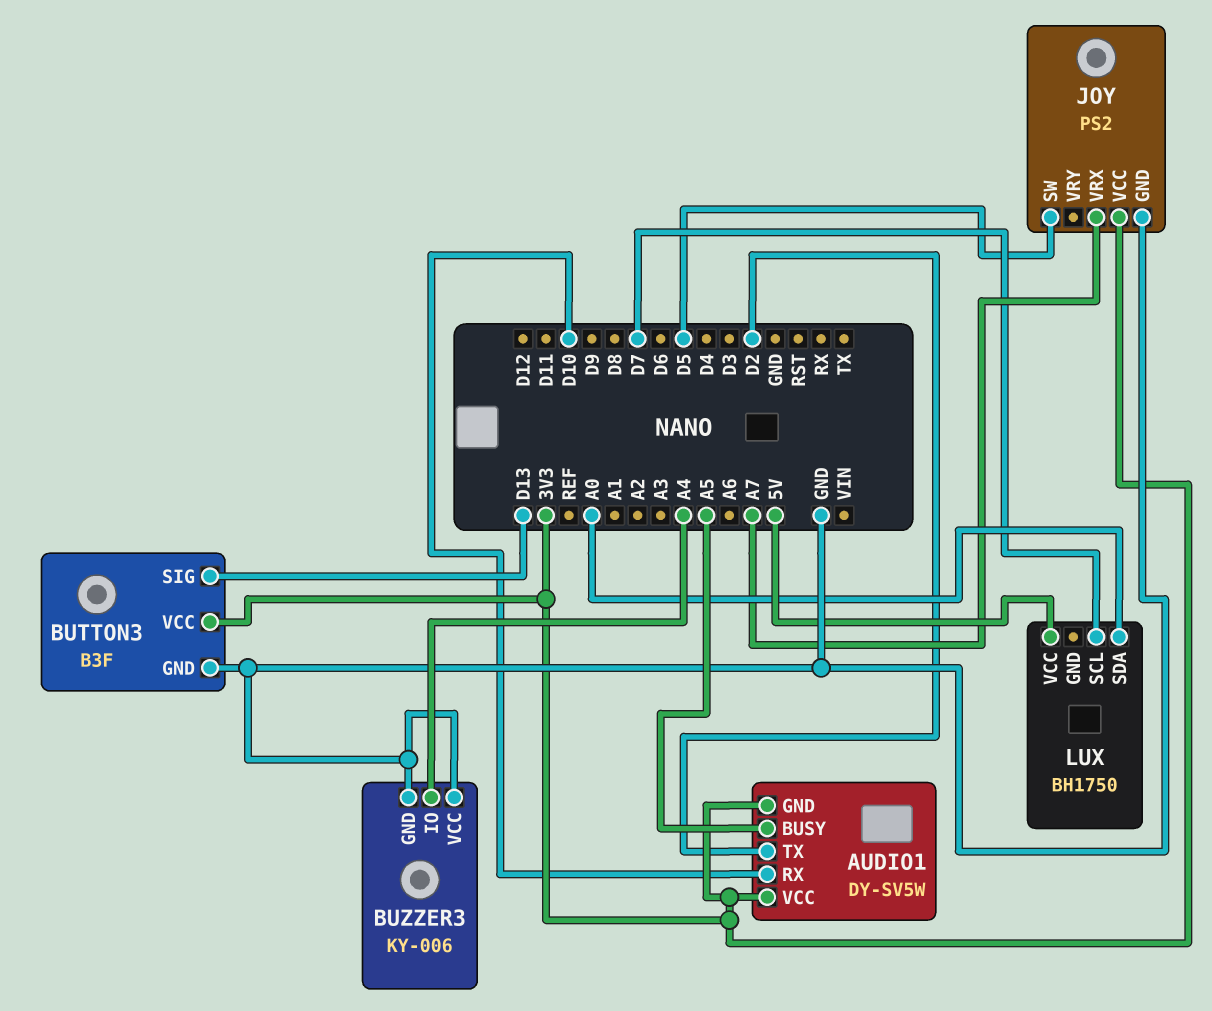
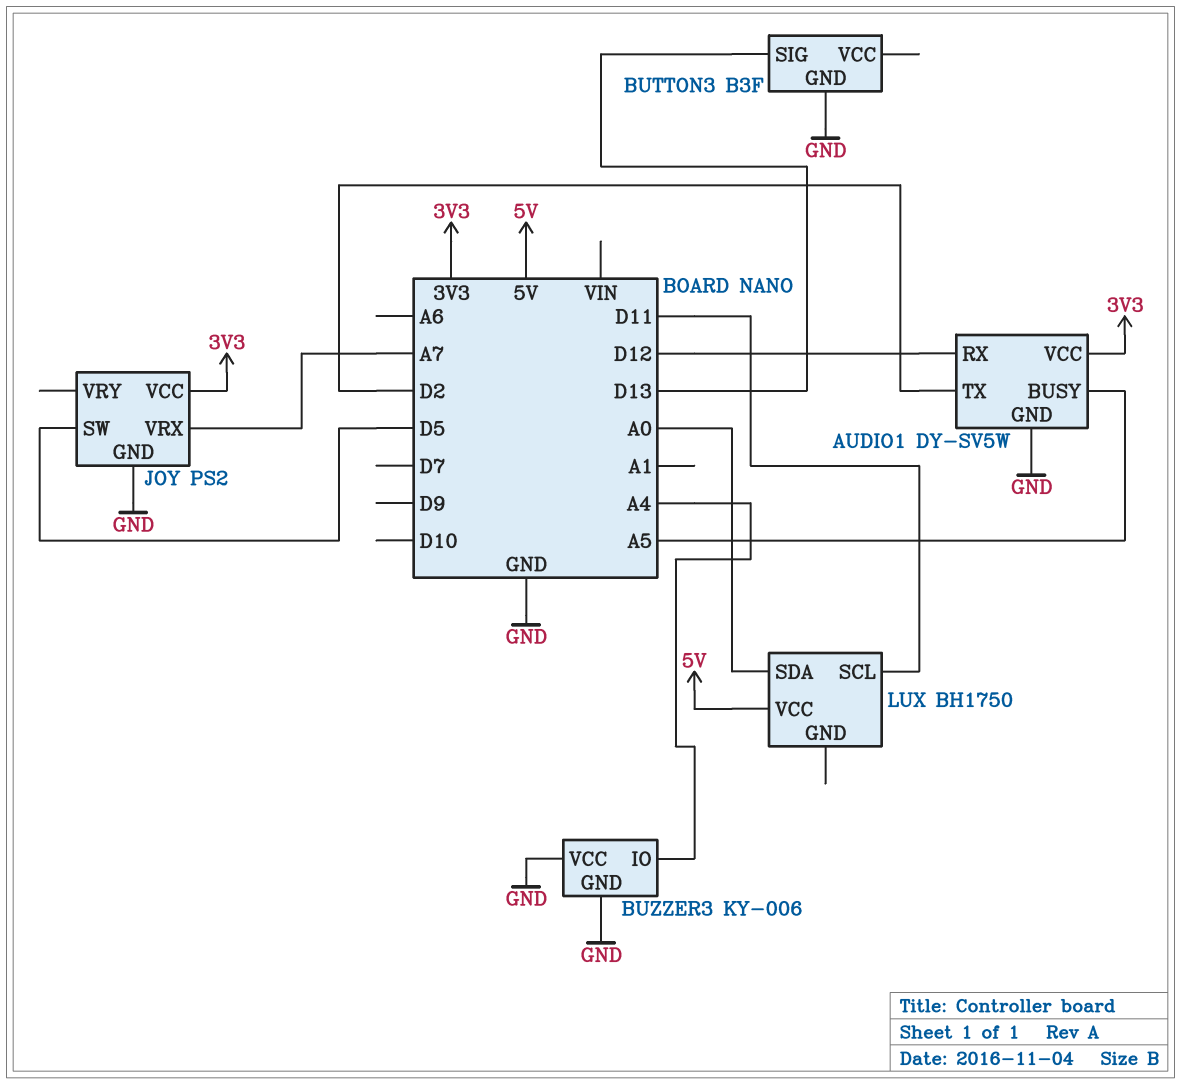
AUDIO1 pin GND: 3V3 -> GND
AUDIO1 pin RX: D10 -> D12
BUTTON3 pin VCC: 3V3 -> none
LUX pin SCL: D7 -> D11

